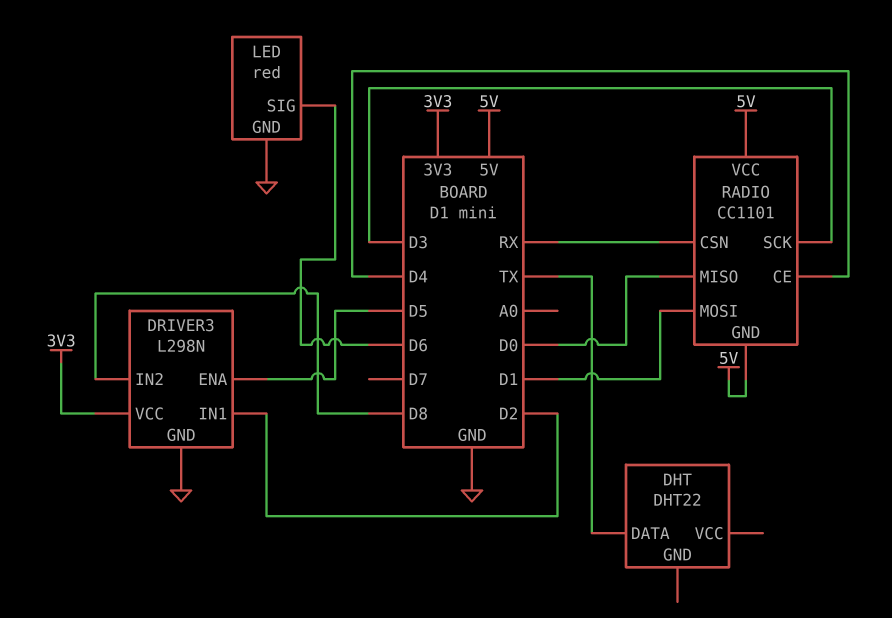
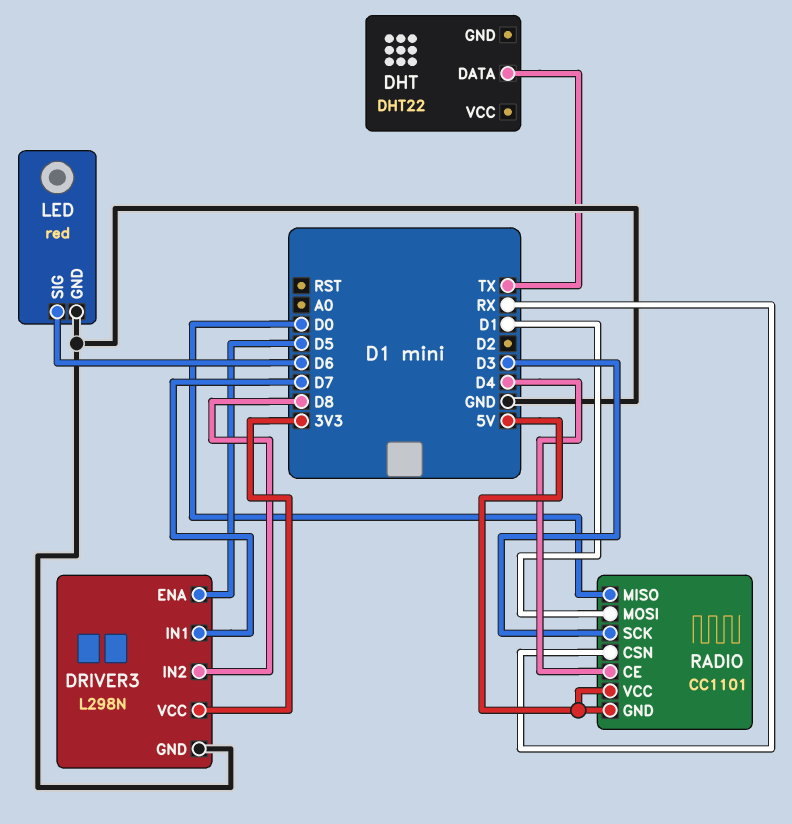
DRIVER3 pin IN1: D2 -> D7

